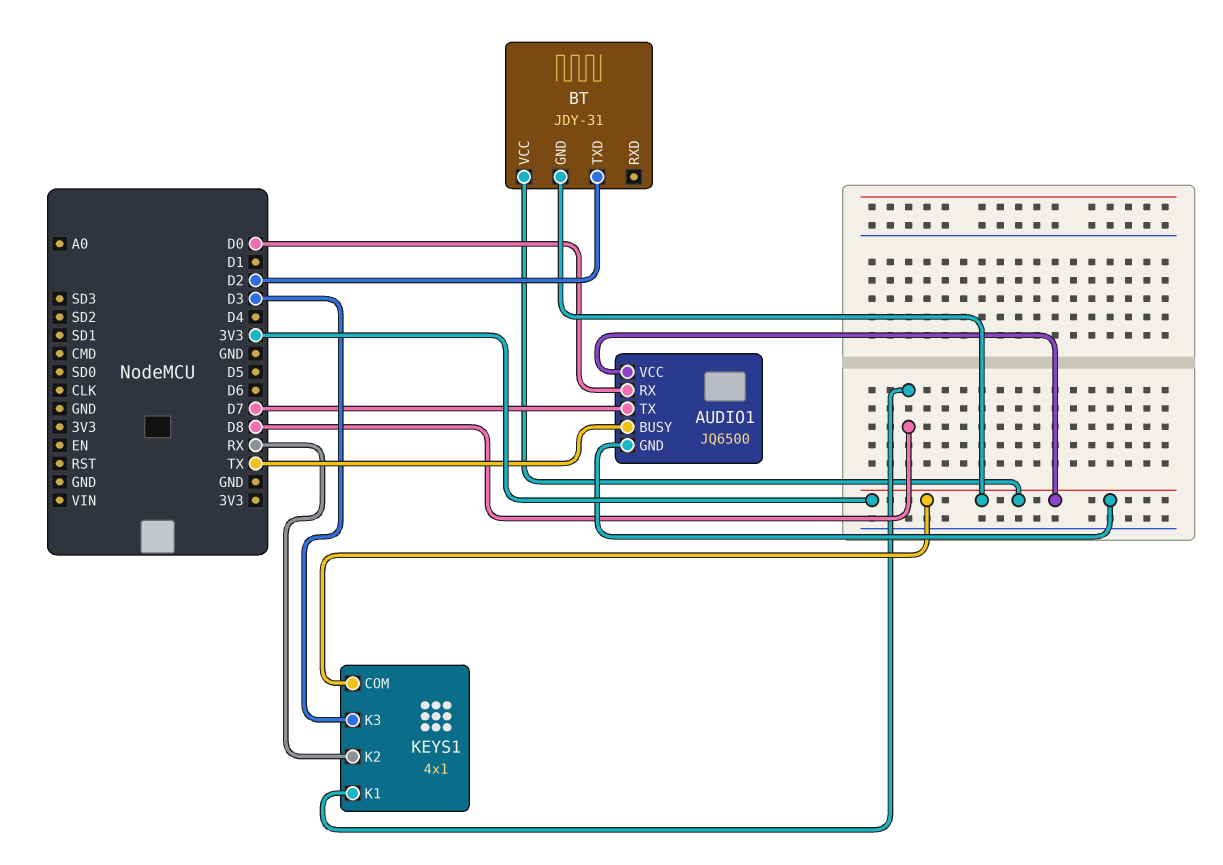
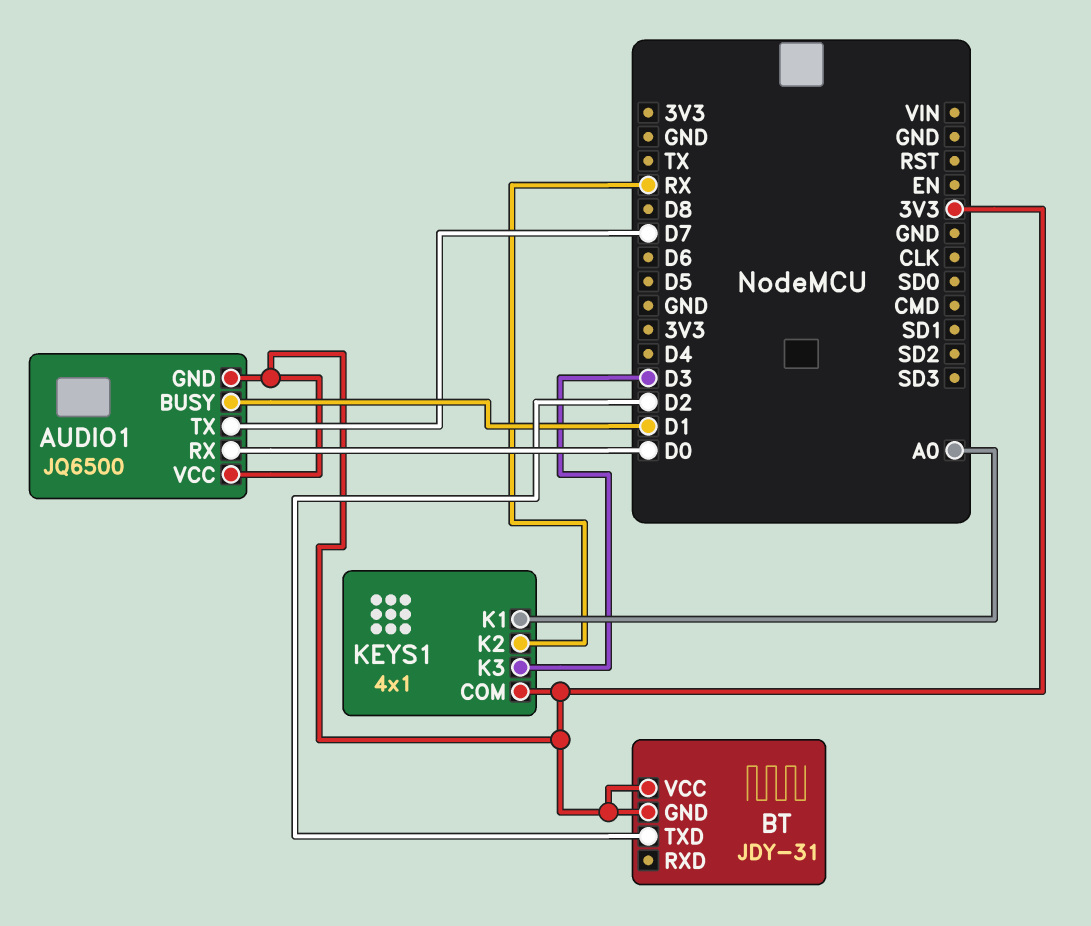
AUDIO1 pin BUSY: TX -> D1
KEYS1 pin K1: D8 -> A0

